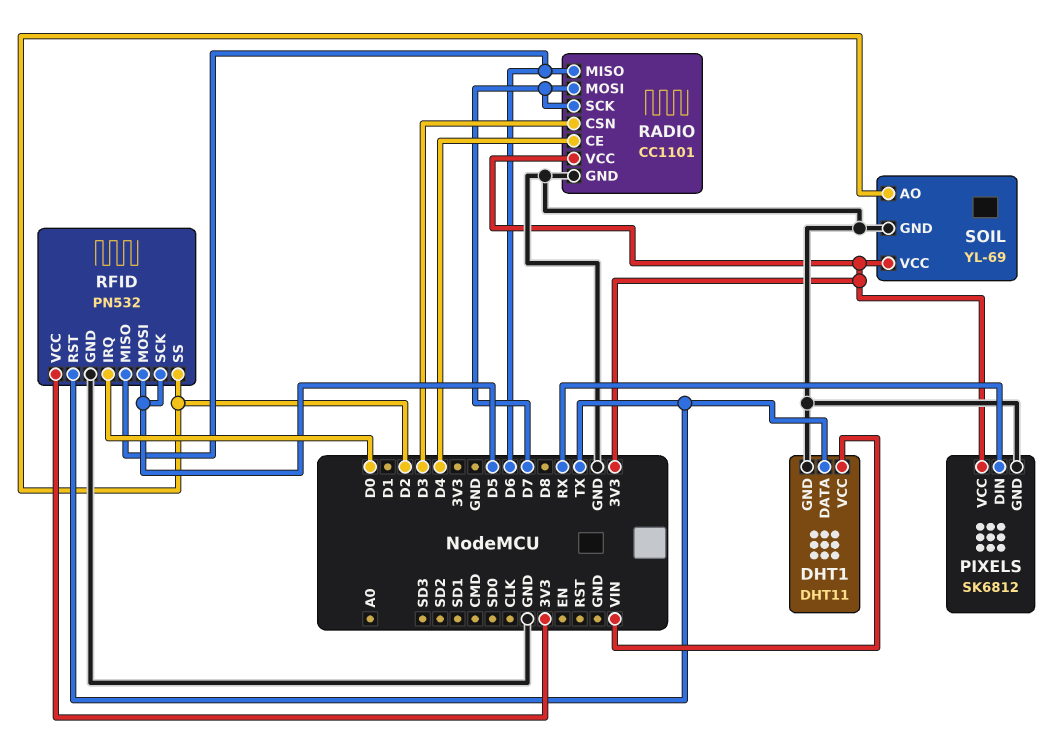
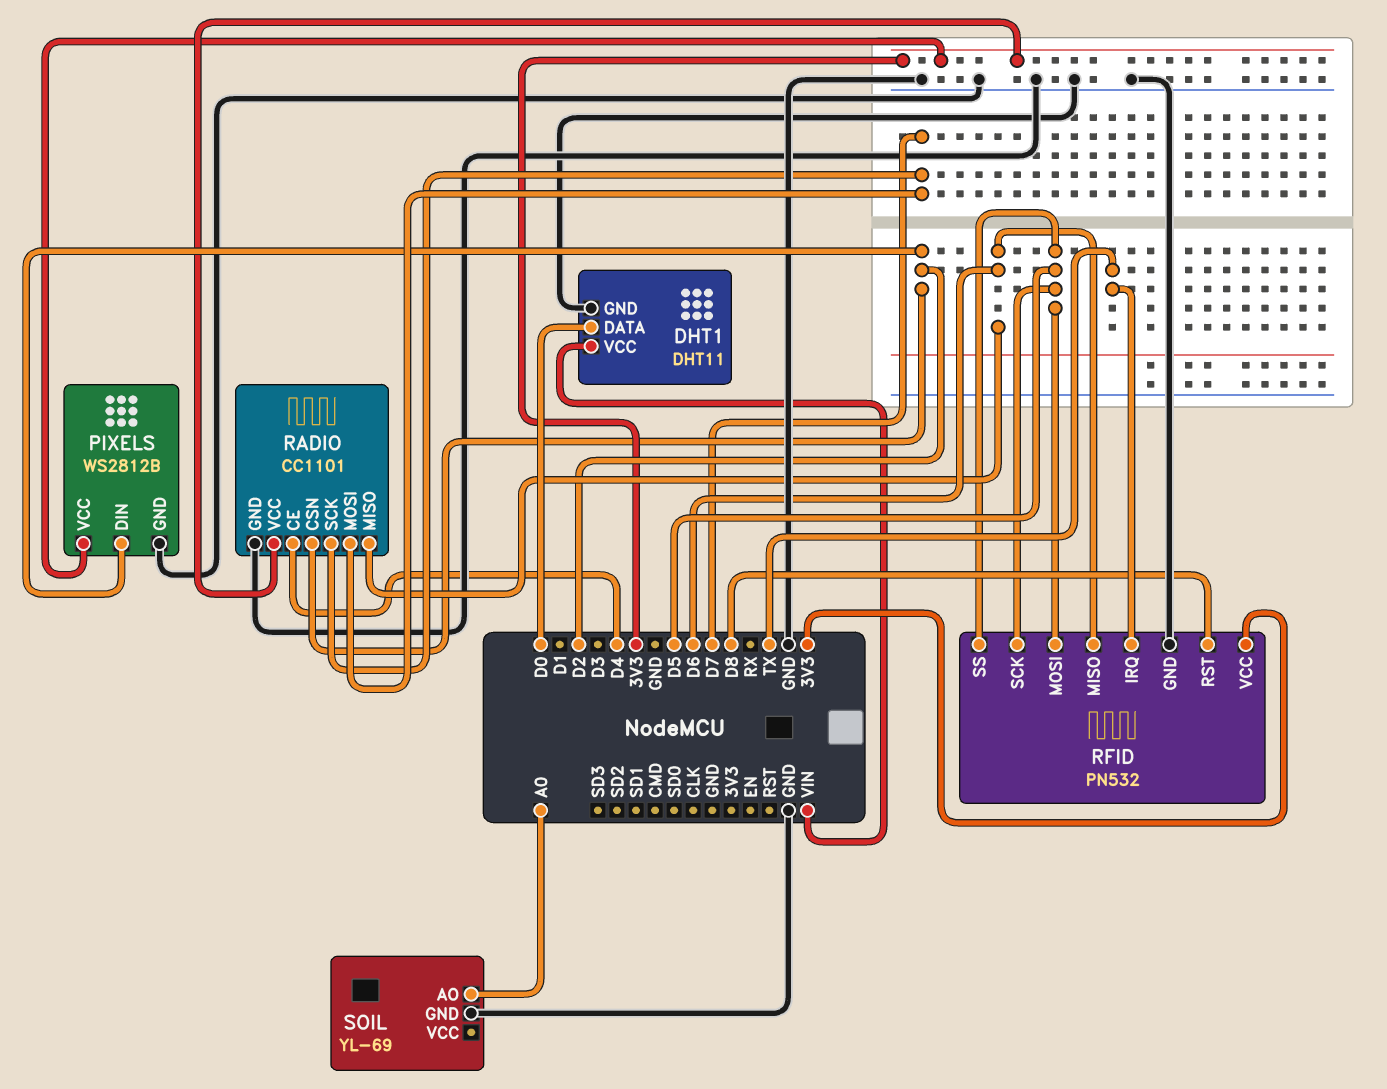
DHT1 pin DATA: TX -> D0
PIXELS: SK6812 -> WS2812B
PIXELS pin DIN: RX -> D2
RADIO pin CSN: D3 -> D2
RFID pin IRQ: D0 -> TX
RFID pin RST: TX -> D8
RFID pin SS: D2 -> D5
SOIL pin AO: D2 -> A0
SOIL pin VCC: 3V3 -> none

